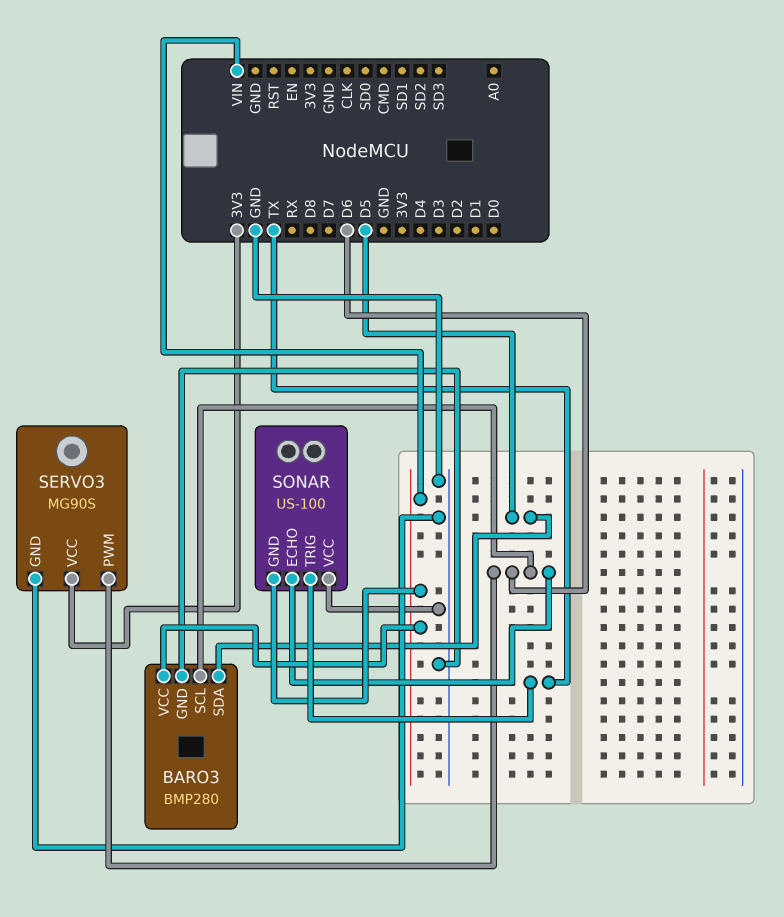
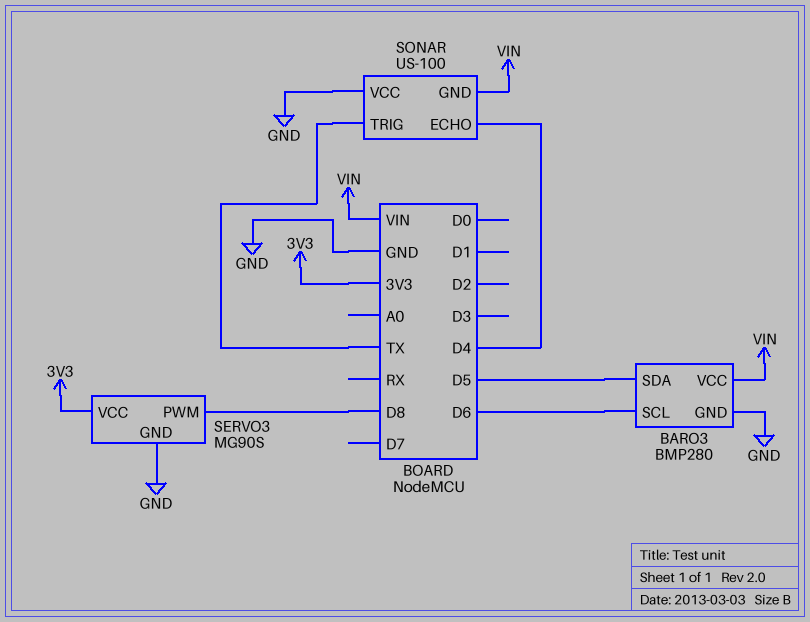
SERVO3 pin PWM: D6 -> D8
SONAR pin ECHO: D6 -> D4

